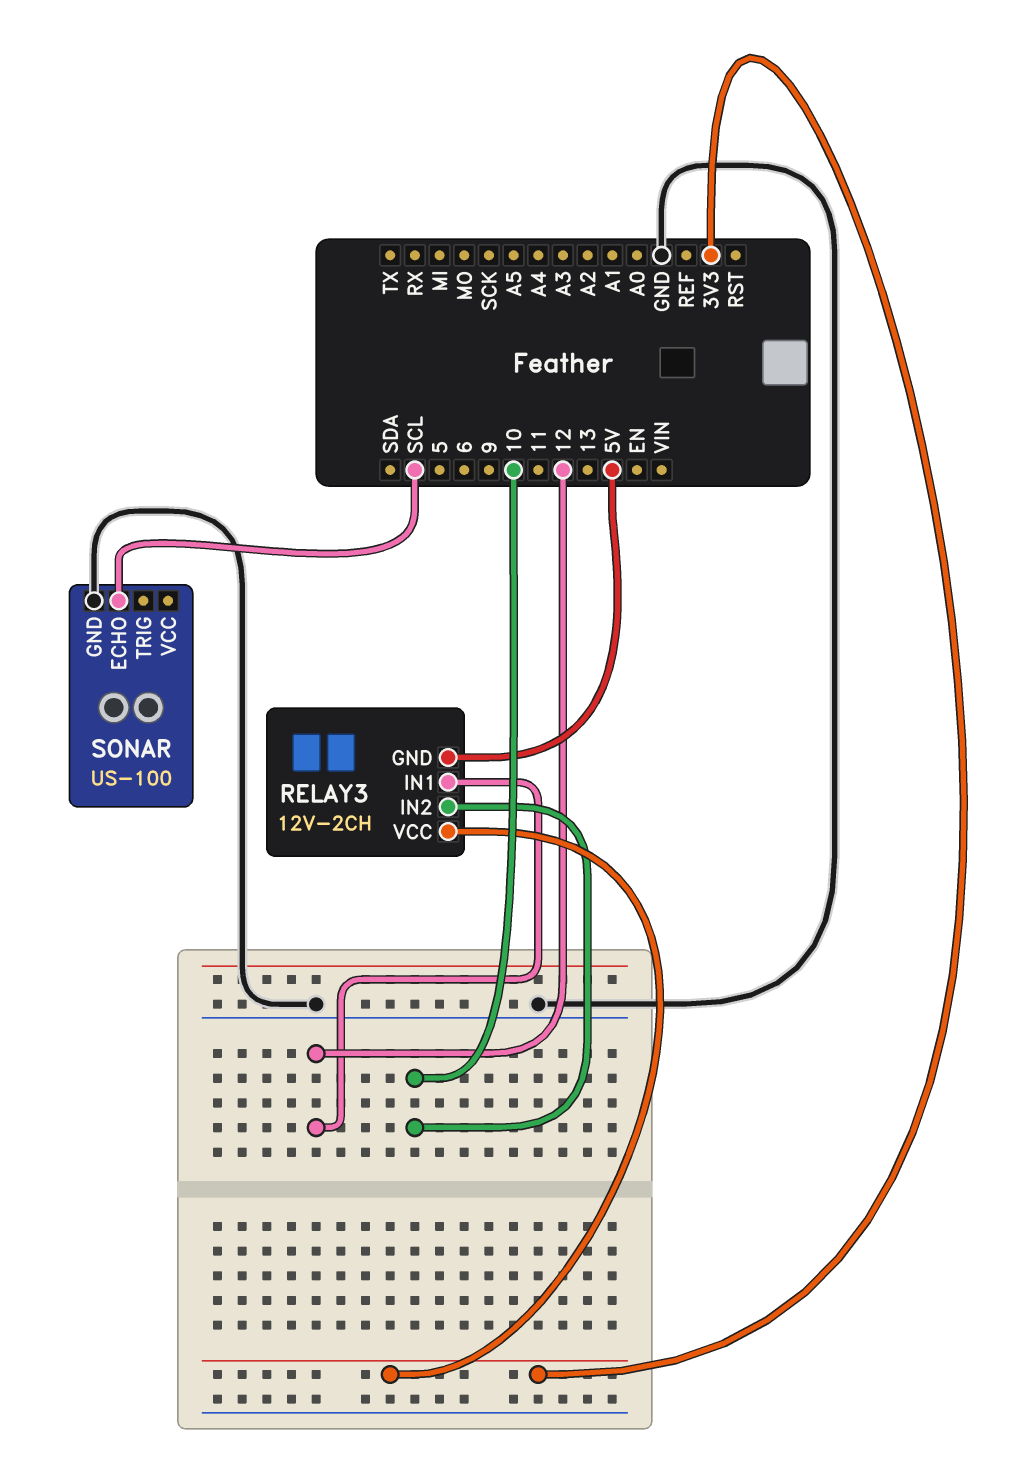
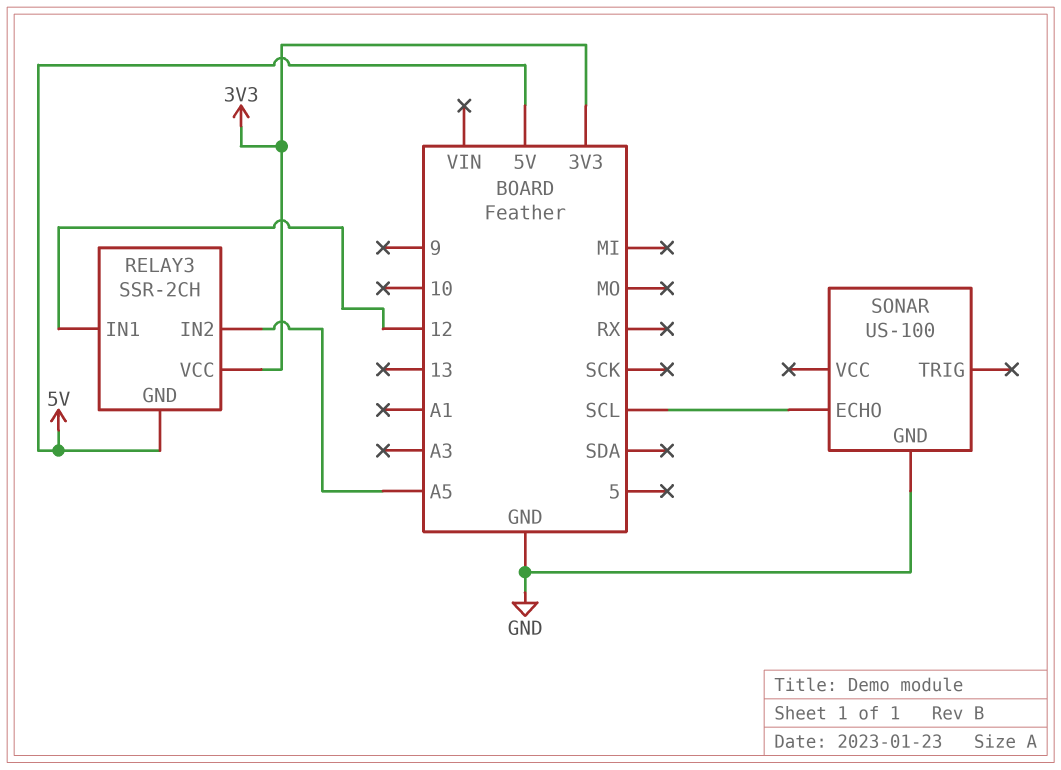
RELAY3: 12V-2CH -> SSR-2CH
RELAY3 pin IN2: 10 -> A5

